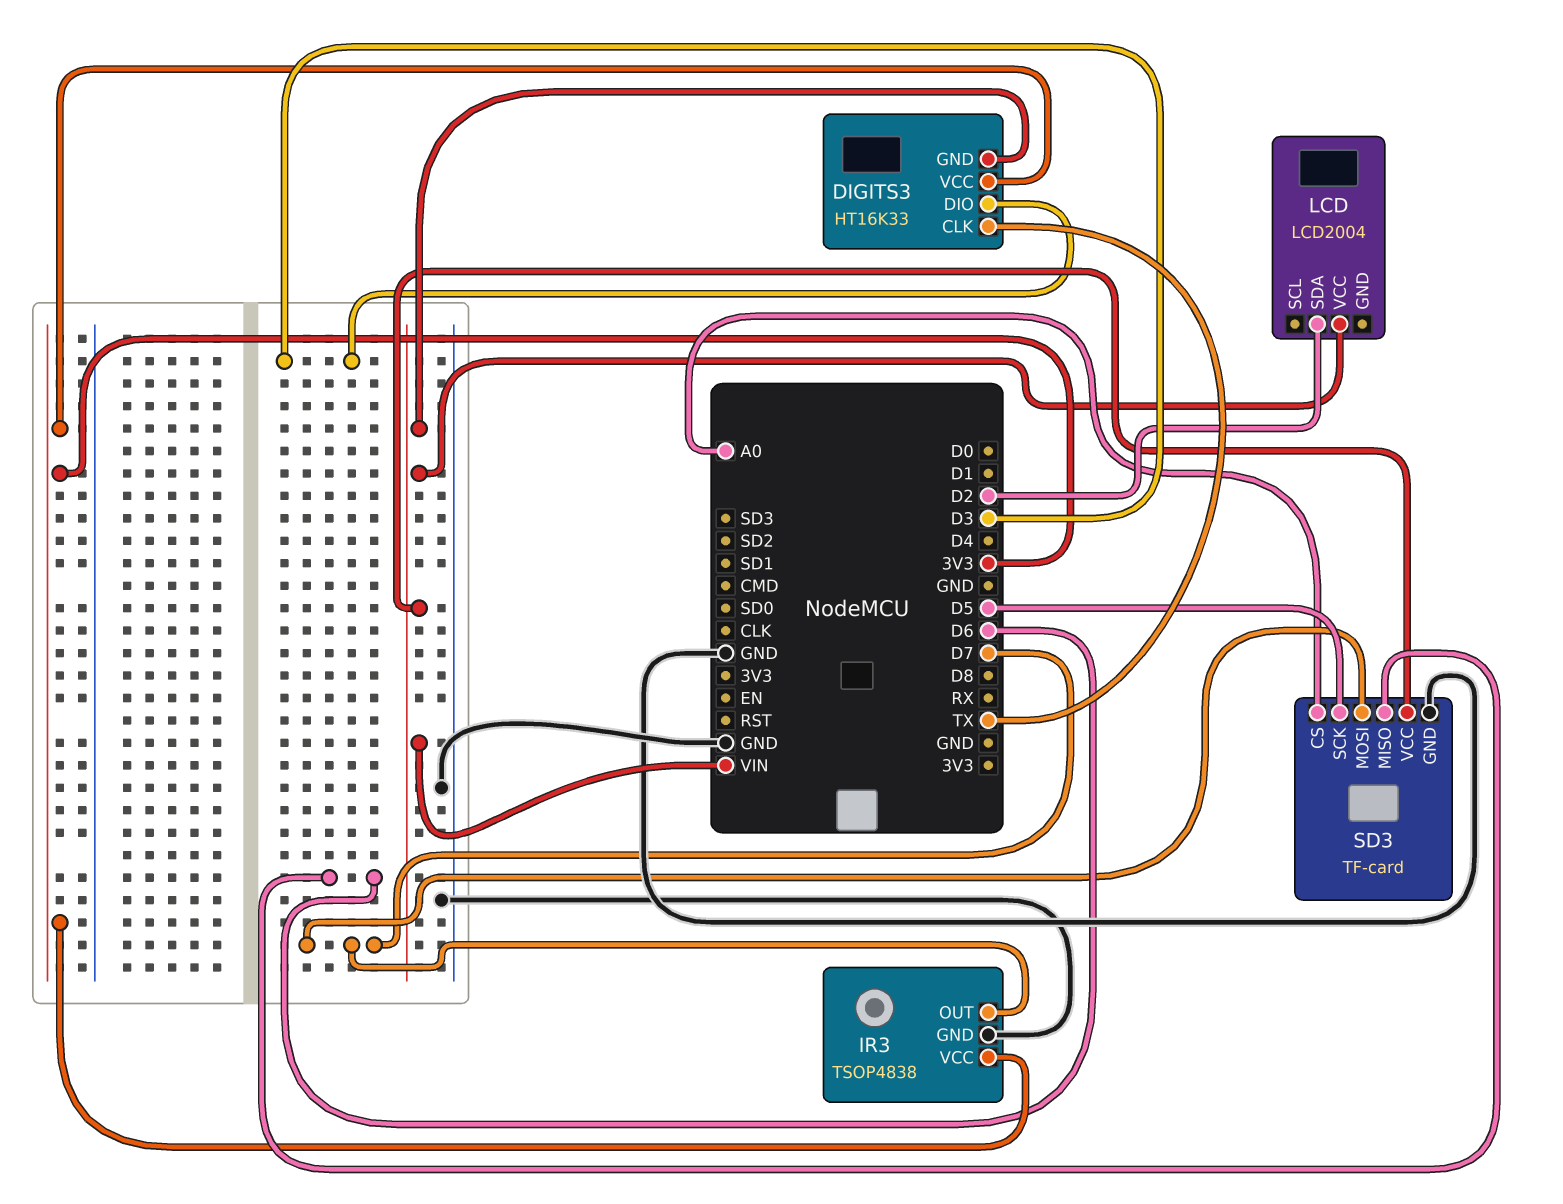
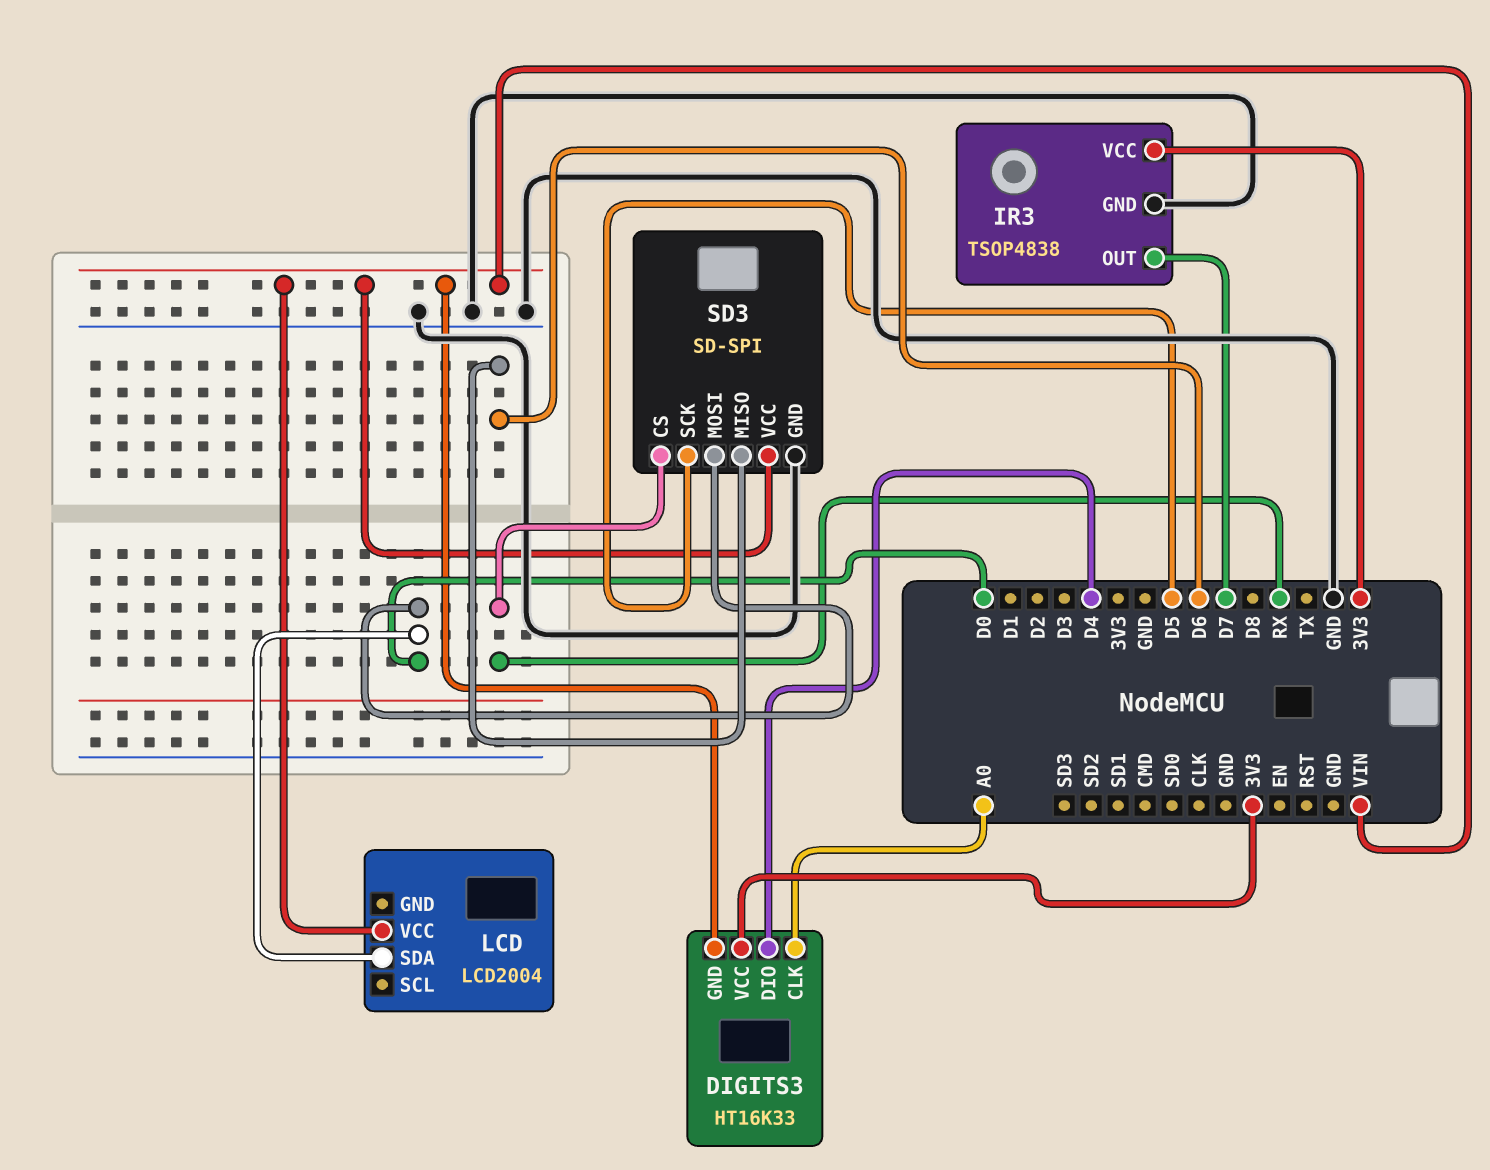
DIGITS3 pin CLK: TX -> A0
DIGITS3 pin DIO: D3 -> D4
LCD pin SDA: D2 -> D0
SD3: TF-card -> SD-SPI
SD3 pin CS: A0 -> RX
SD3 pin MOSI: D7 -> D0

